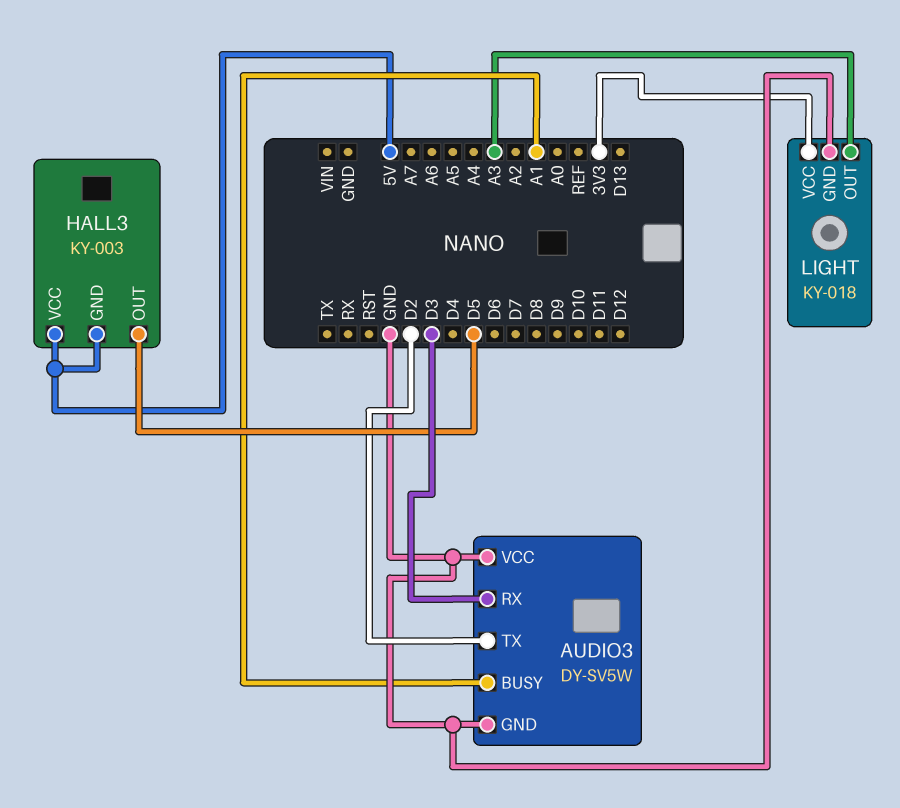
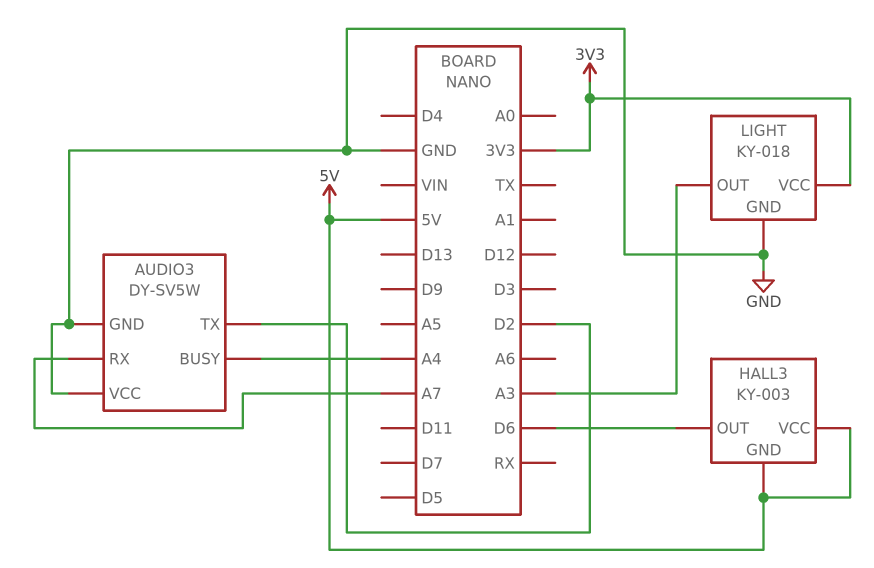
AUDIO3 pin BUSY: A1 -> A4
AUDIO3 pin RX: D3 -> A7
HALL3 pin OUT: D5 -> D6

